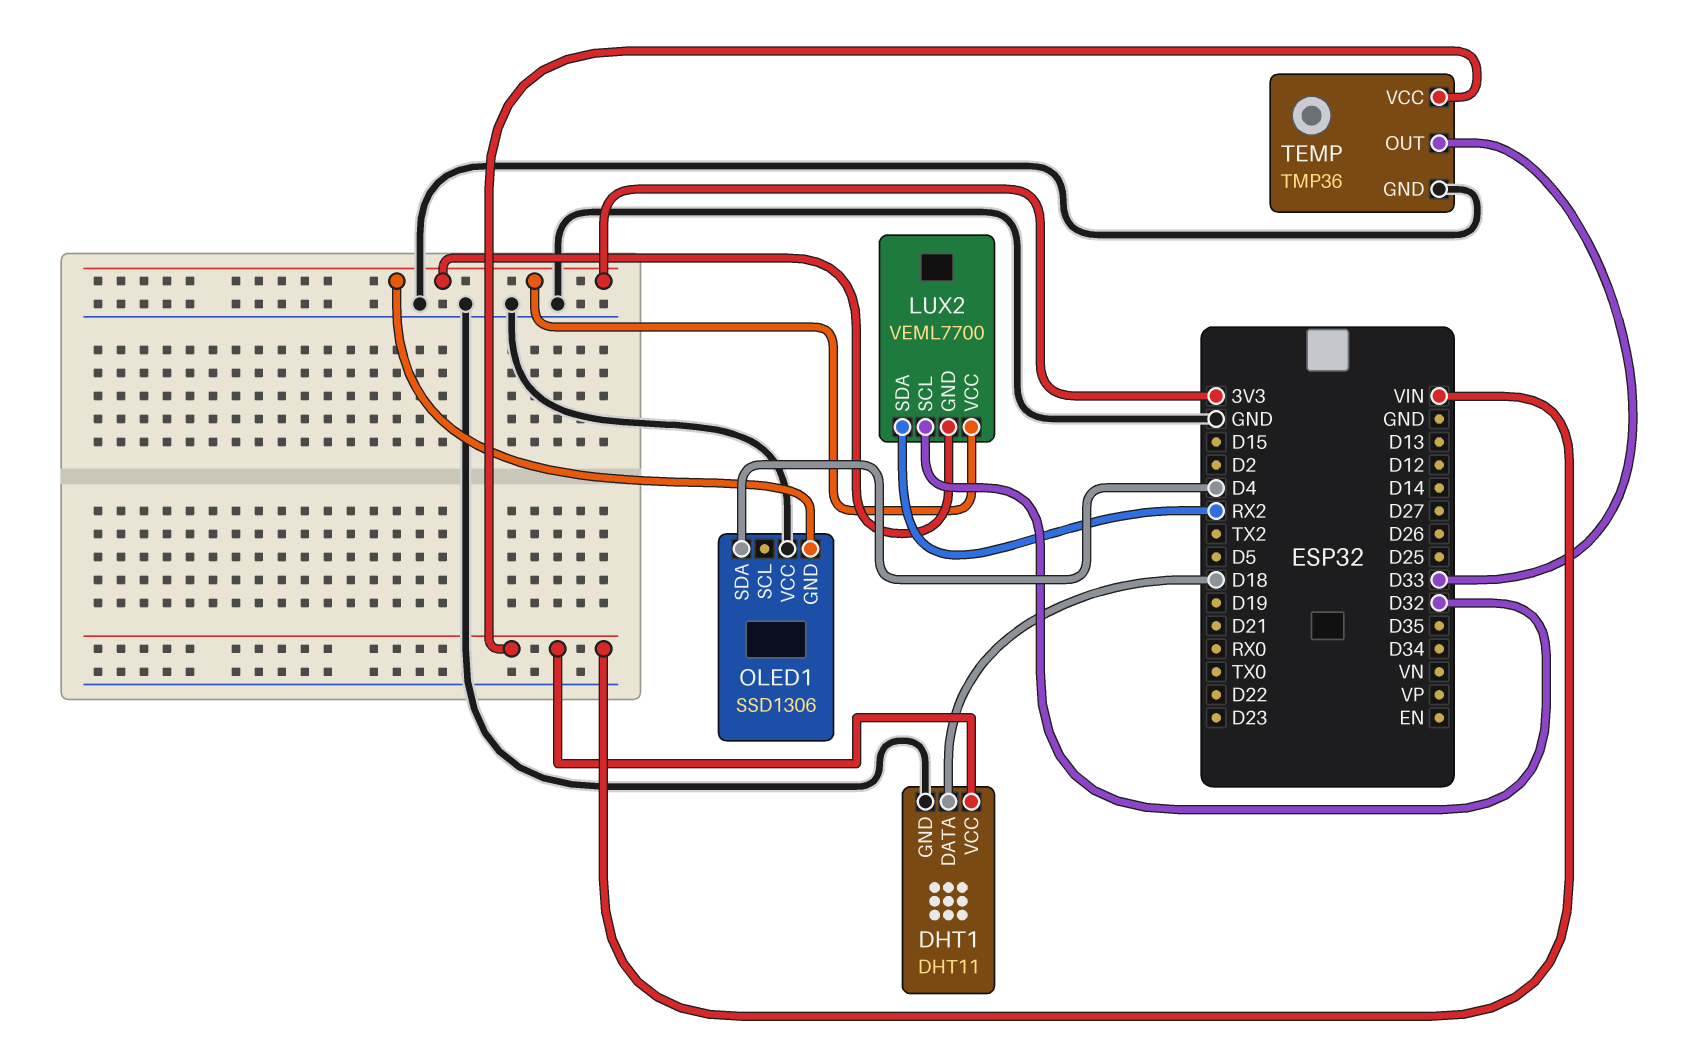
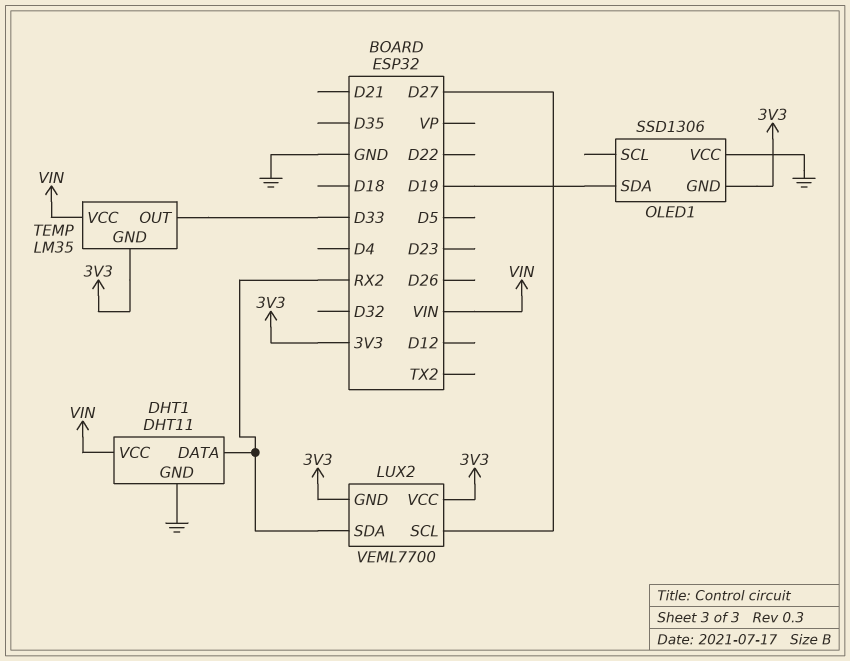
DHT1 pin DATA: D18 -> RX2
LUX2 pin SCL: D32 -> D27
OLED1 pin SDA: D4 -> D19
TEMP: TMP36 -> LM35
TEMP pin GND: GND -> 3V3

